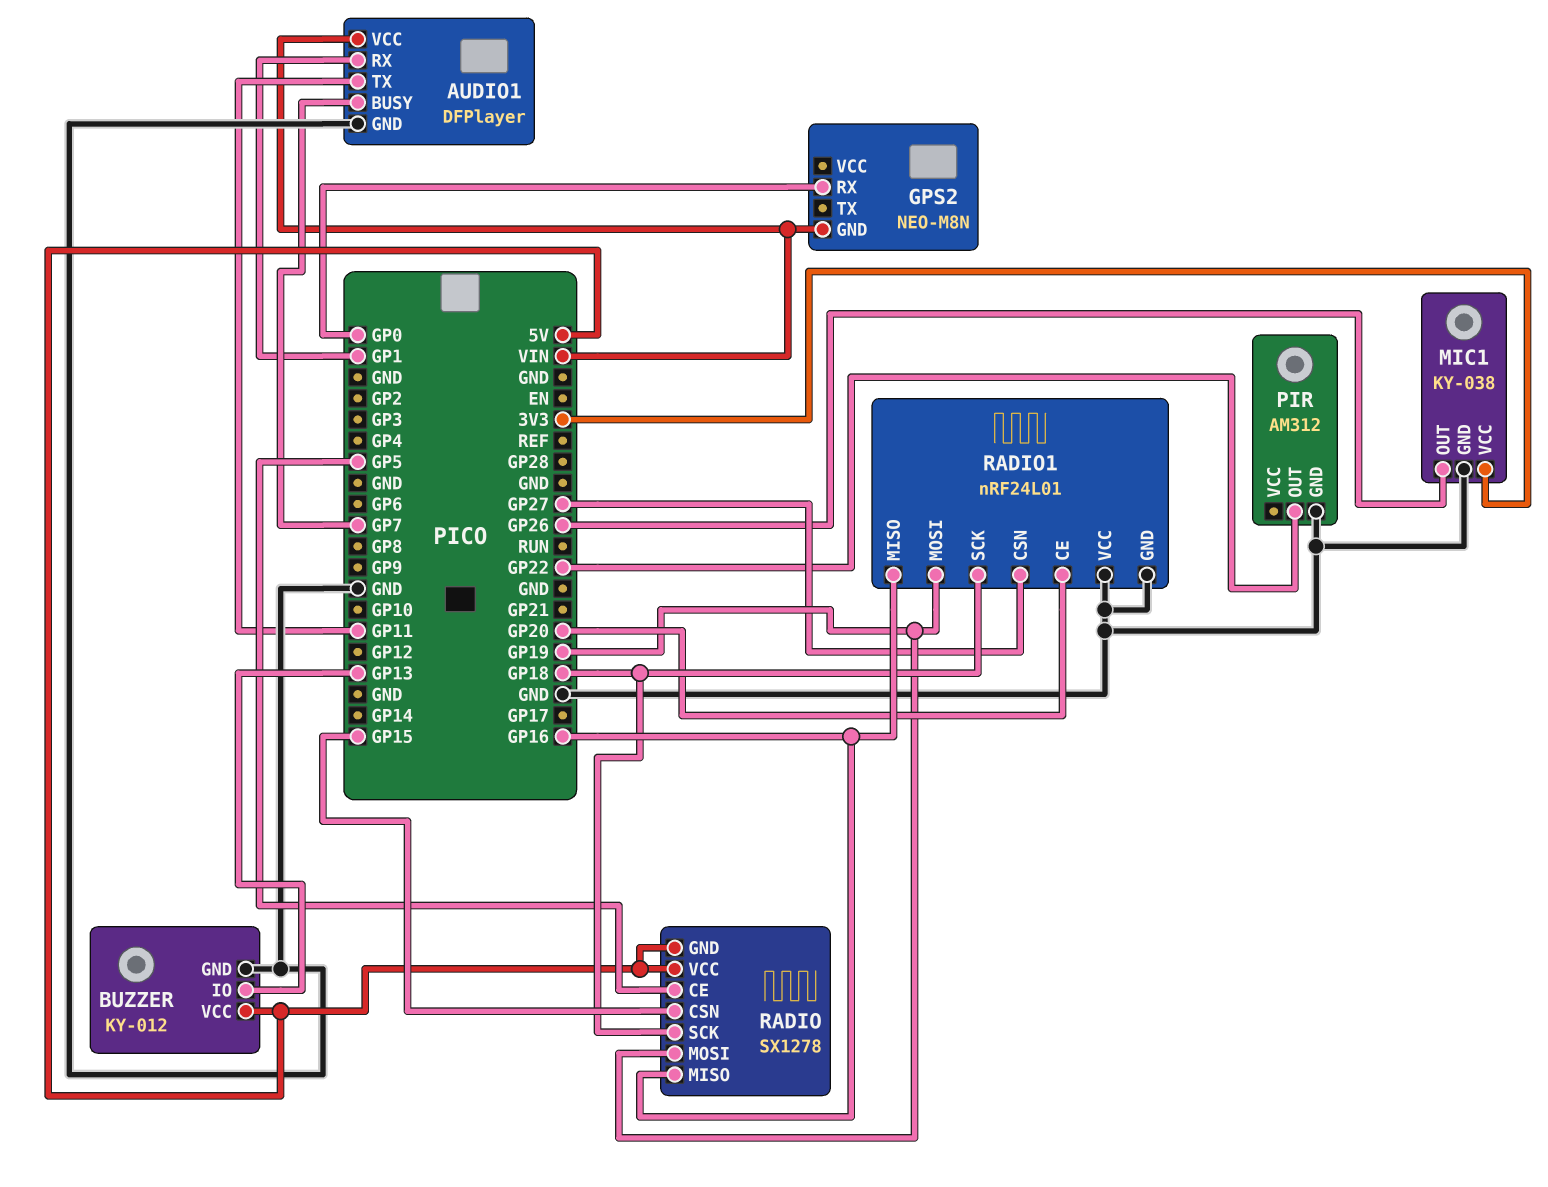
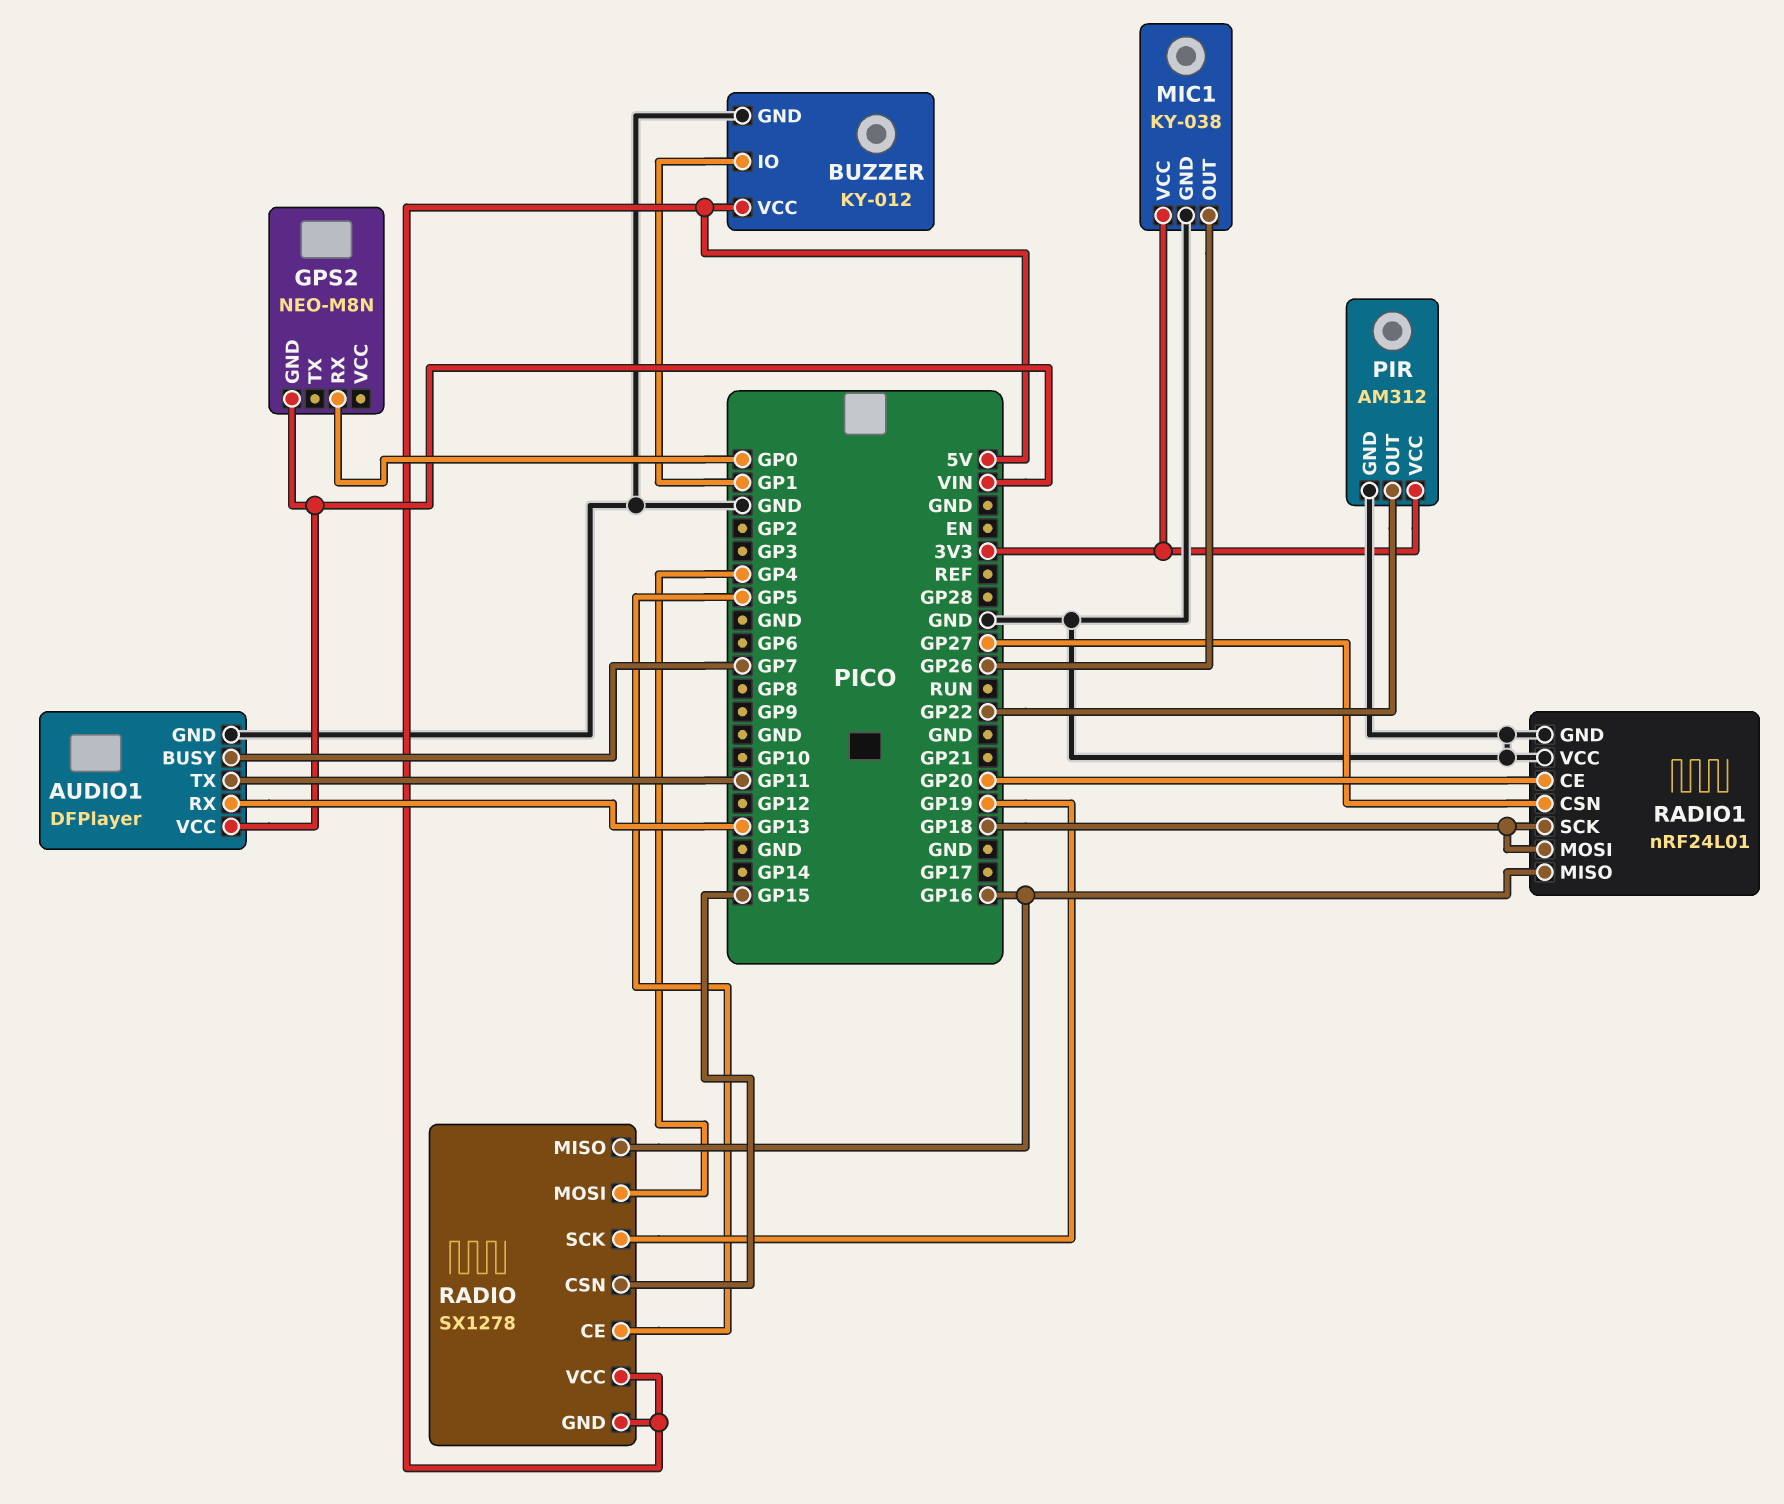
AUDIO1 pin RX: GP1 -> GP13
BUZZER pin IO: GP13 -> GP1
PIR pin VCC: none -> 3V3
RADIO pin MOSI: GP19 -> GP4
RADIO pin SCK: GP18 -> GP19
RADIO1 pin MOSI: GP19 -> GP18

